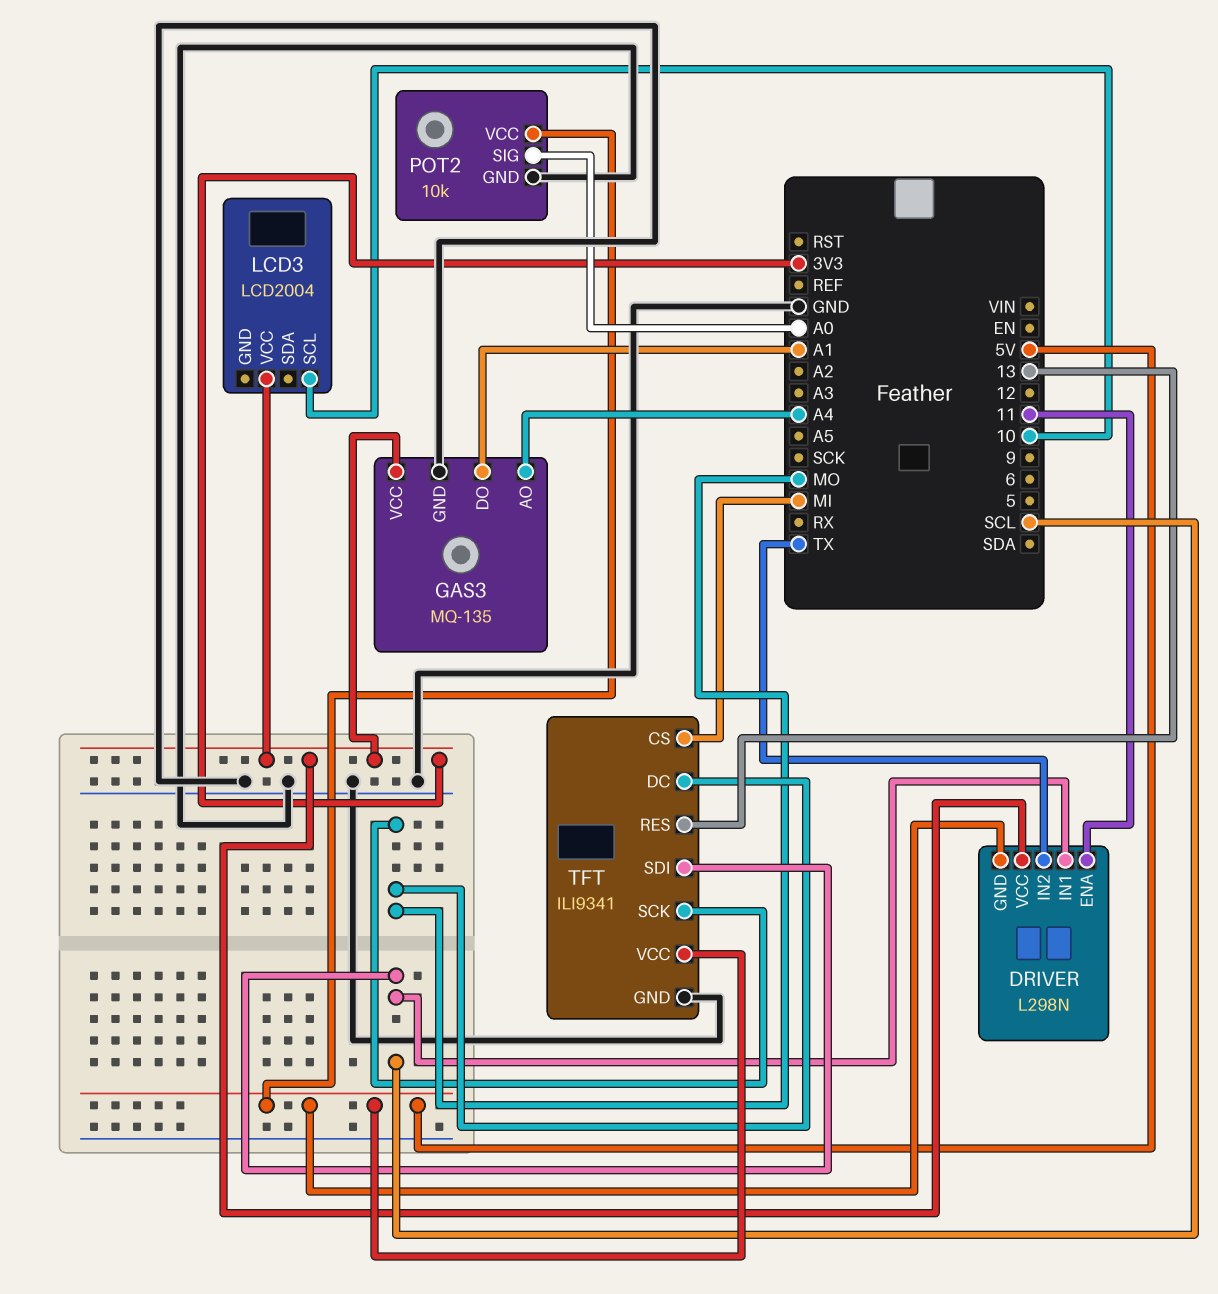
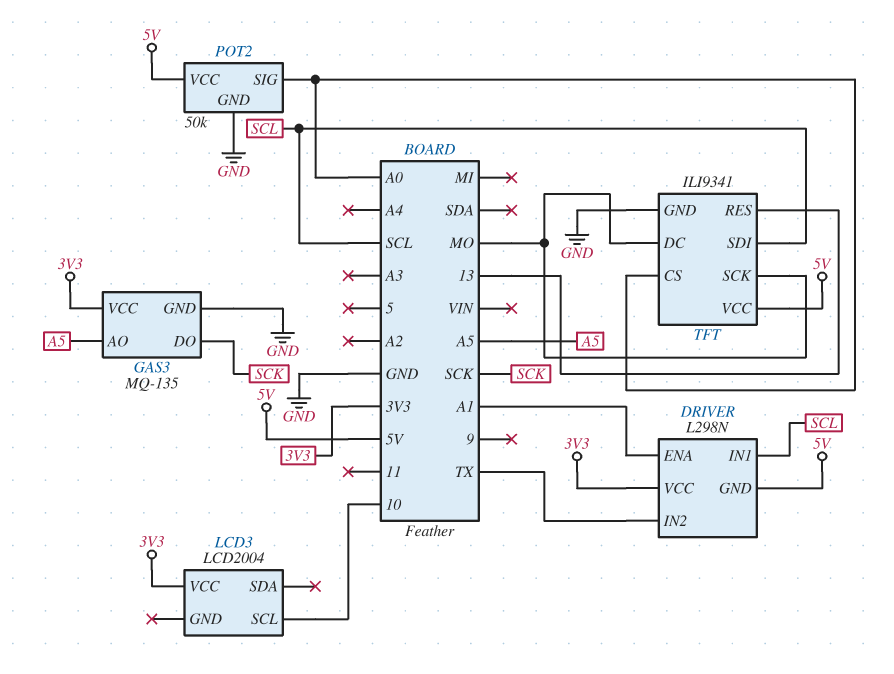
DRIVER pin ENA: 11 -> A1
GAS3 pin AO: A4 -> A5
GAS3 pin DO: A1 -> SCK
POT2: 10k -> 50k
TFT pin CS: MI -> A0

